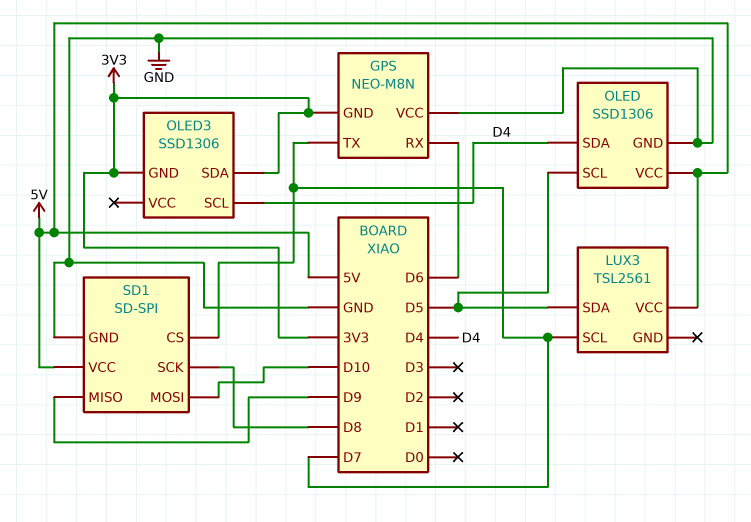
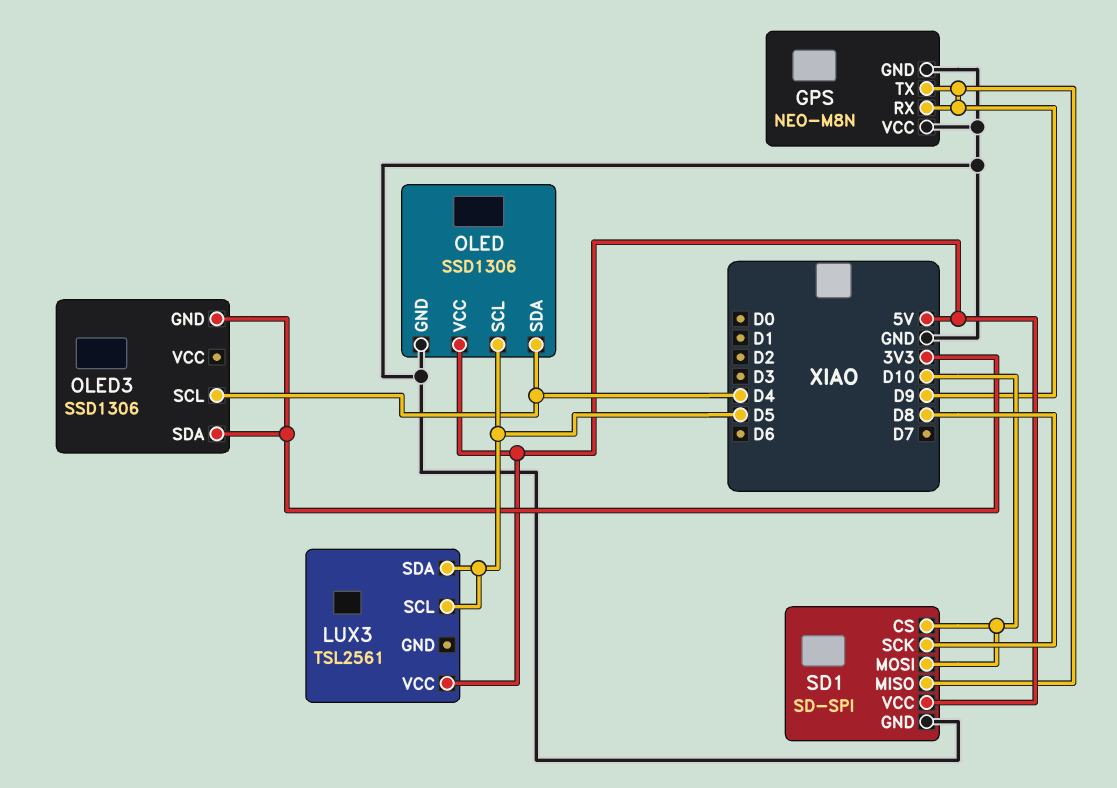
GPS pin GND: 3V3 -> GND
GPS pin RX: D6 -> D9
GPS pin TX: D7 -> D9
LUX3 pin SCL: D7 -> D5
SD1 pin CS: D7 -> D10

